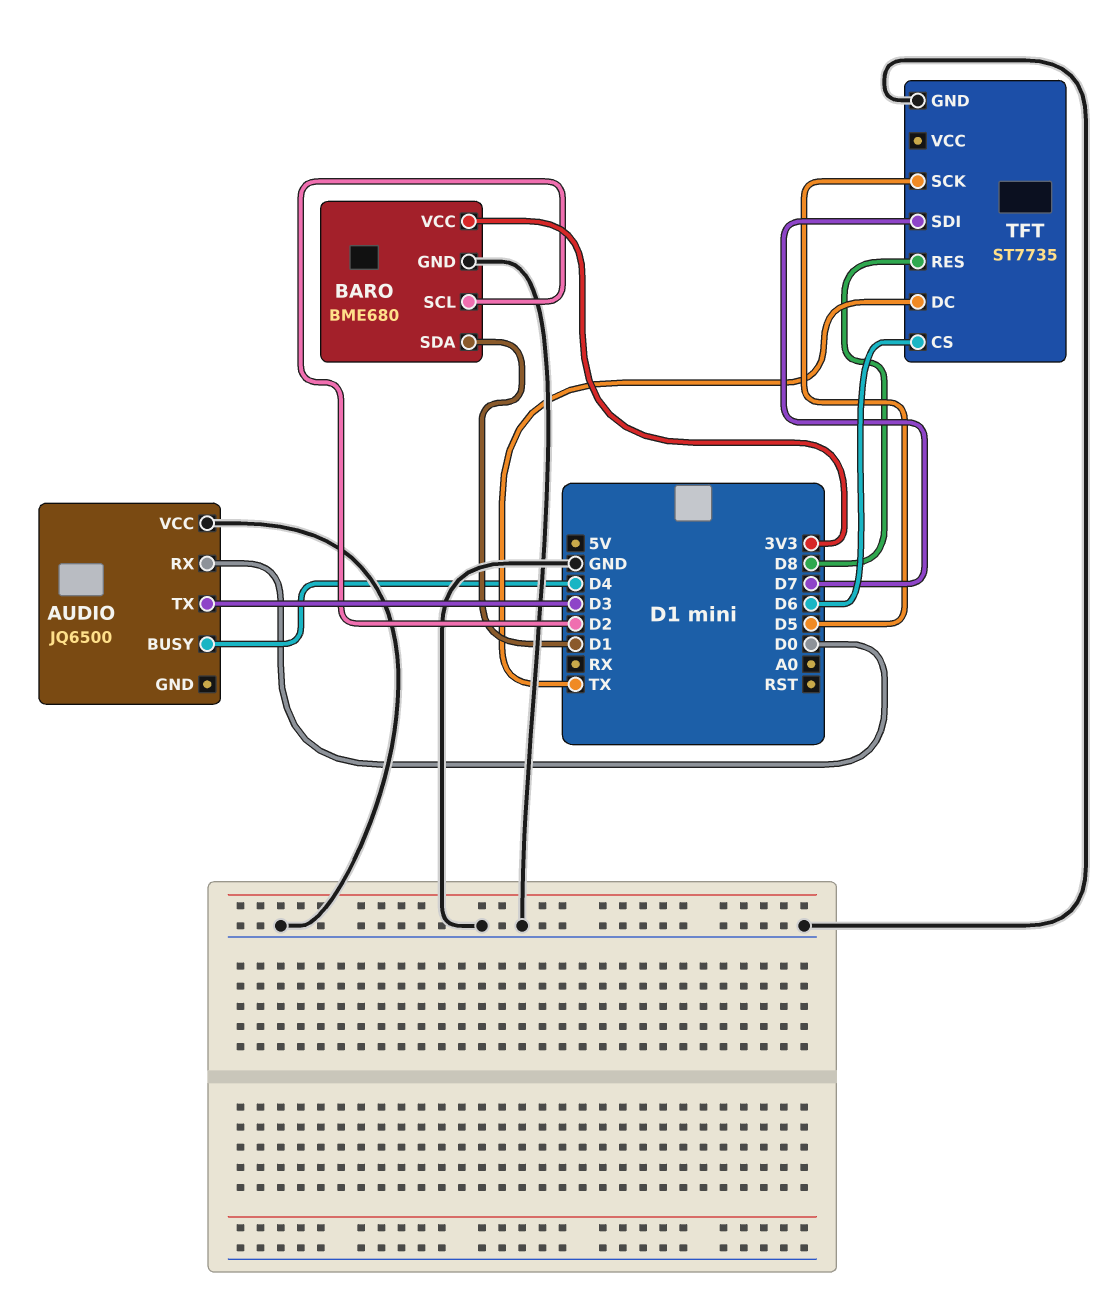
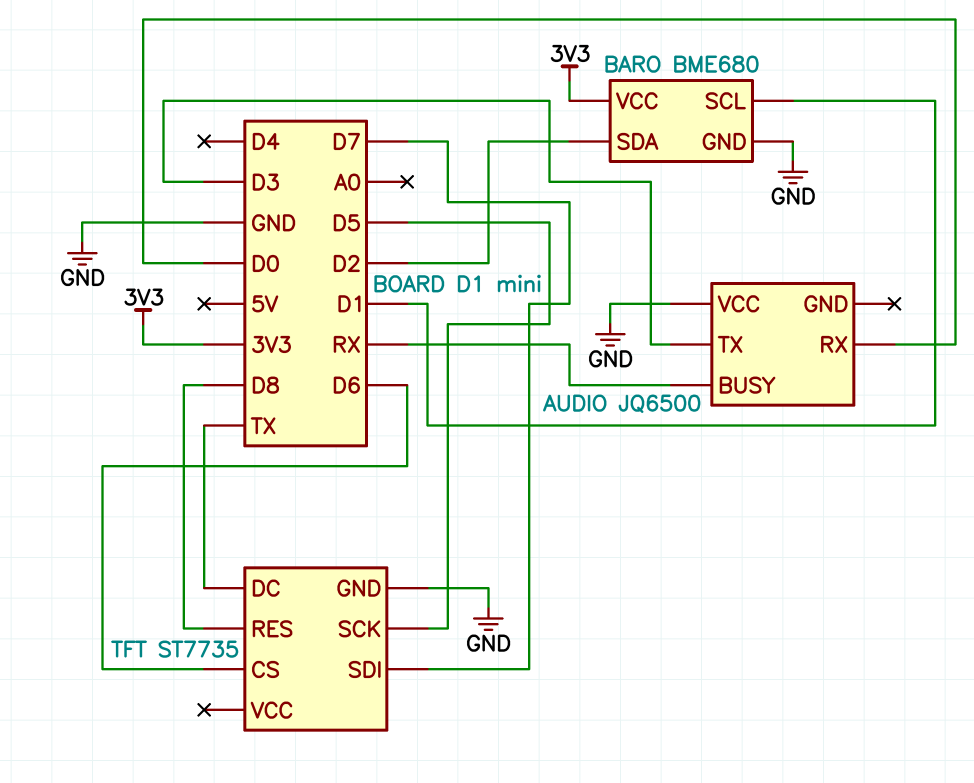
AUDIO pin BUSY: D4 -> RX
BARO pin SCL: D2 -> D1
BARO pin SDA: D1 -> D2

